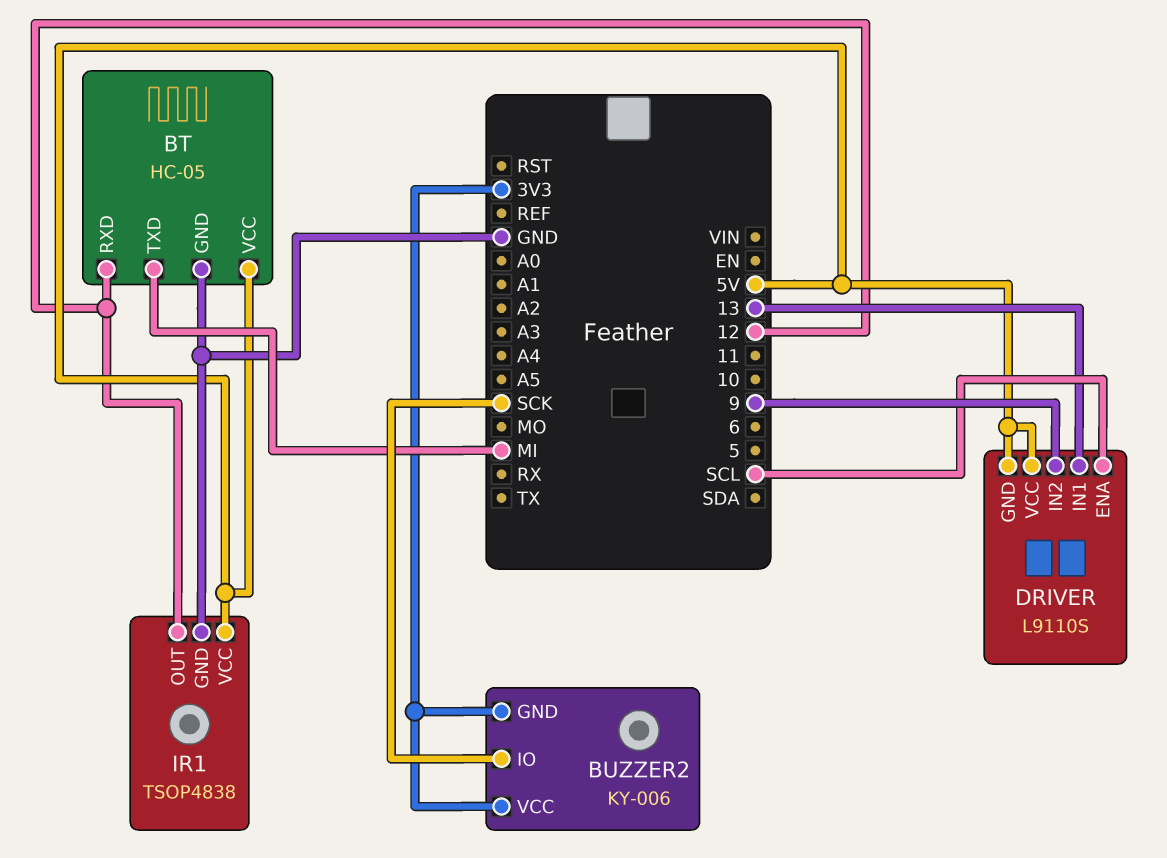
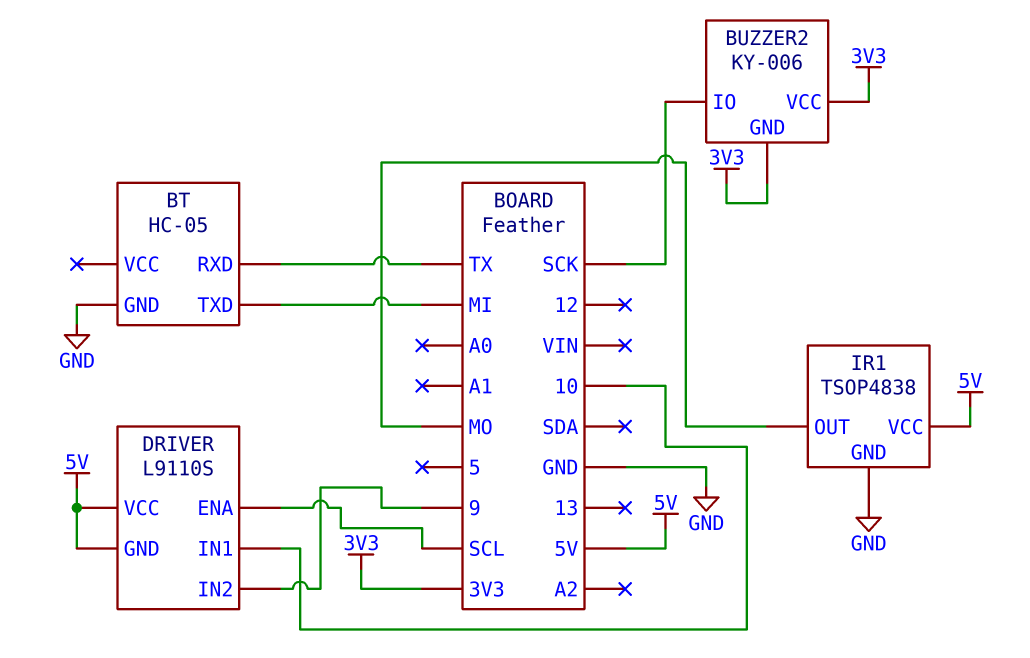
BT pin RXD: 12 -> TX
BT pin VCC: 5V -> none
DRIVER pin IN1: 13 -> 10
IR1 pin OUT: 12 -> MO

